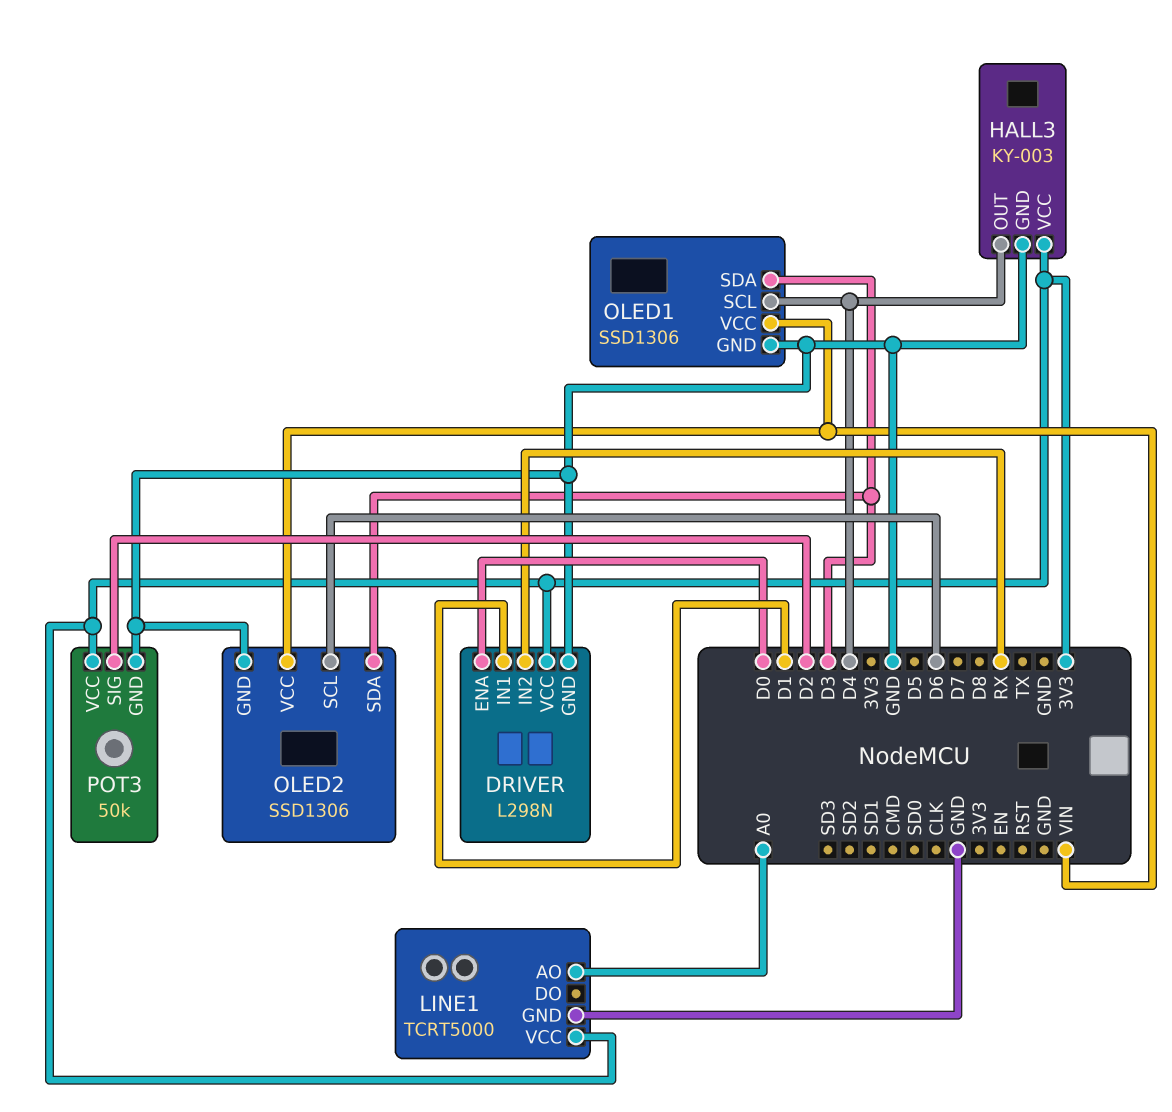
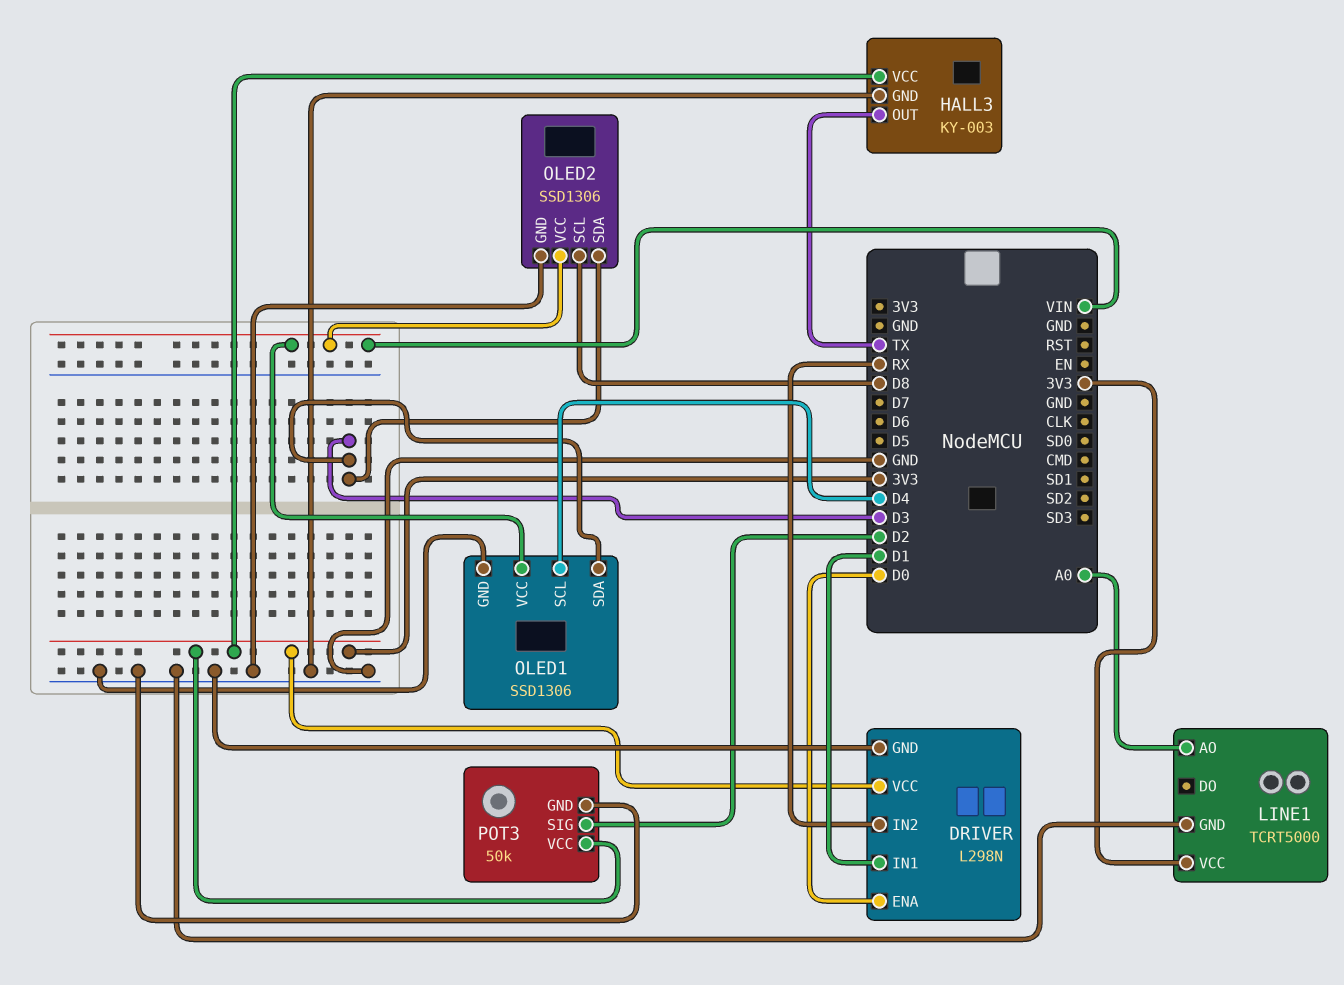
HALL3 pin OUT: D4 -> TX
OLED2 pin SCL: D6 -> D8

